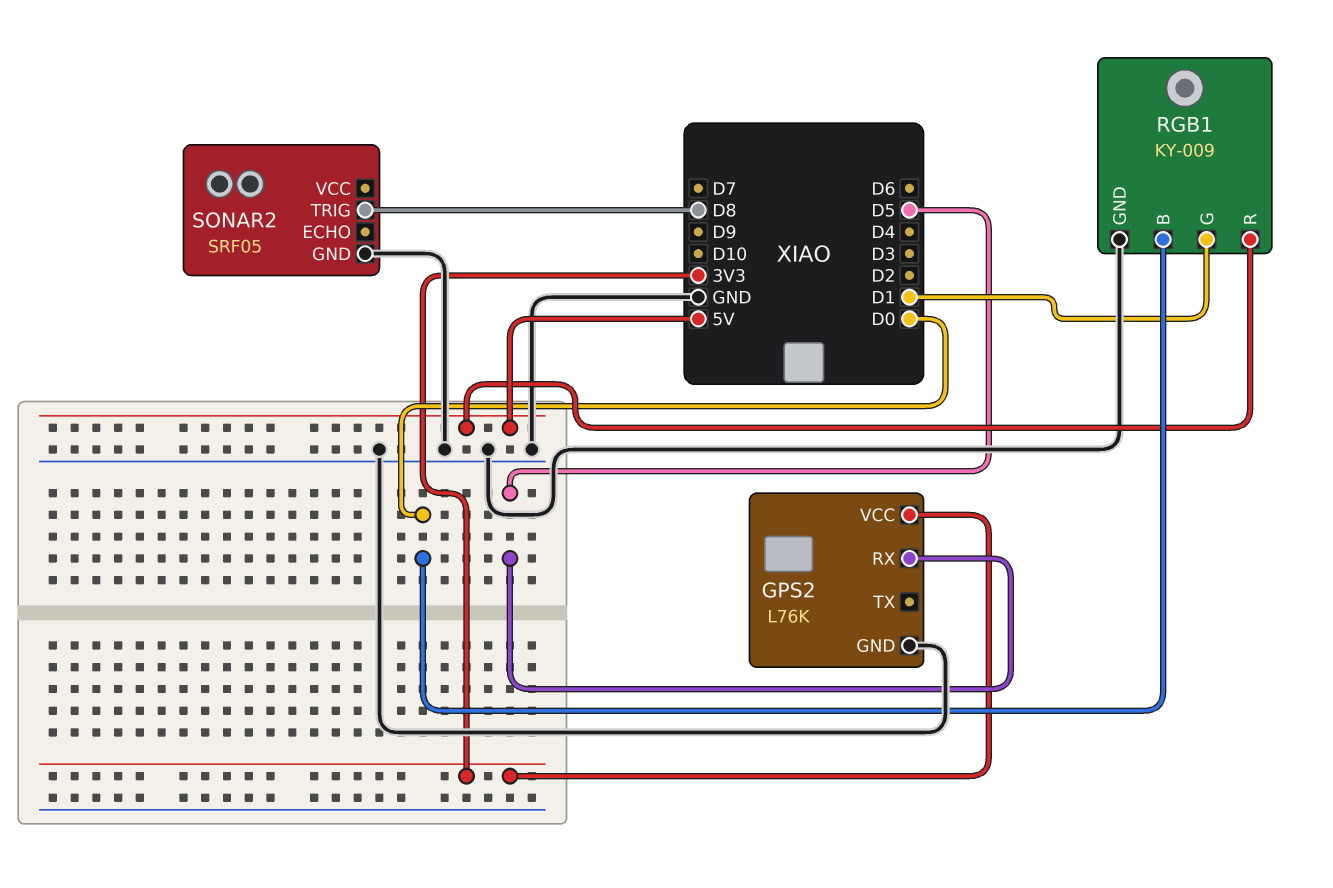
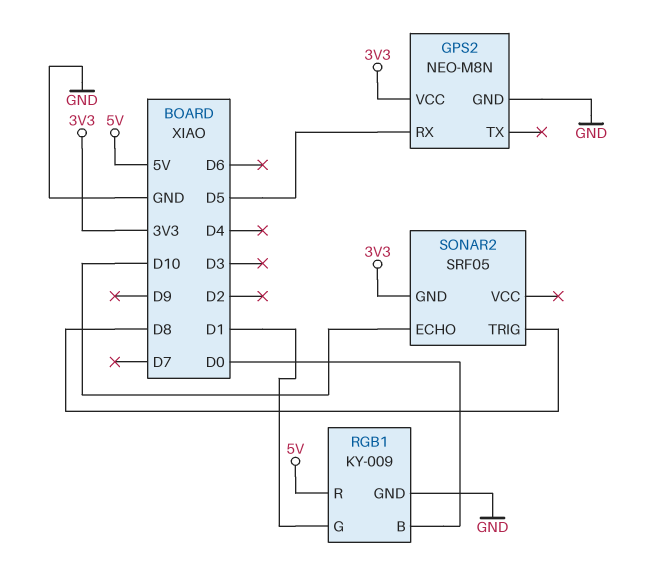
GPS2: L76K -> NEO-M8N
SONAR2 pin ECHO: none -> D10
SONAR2 pin GND: GND -> 3V3

